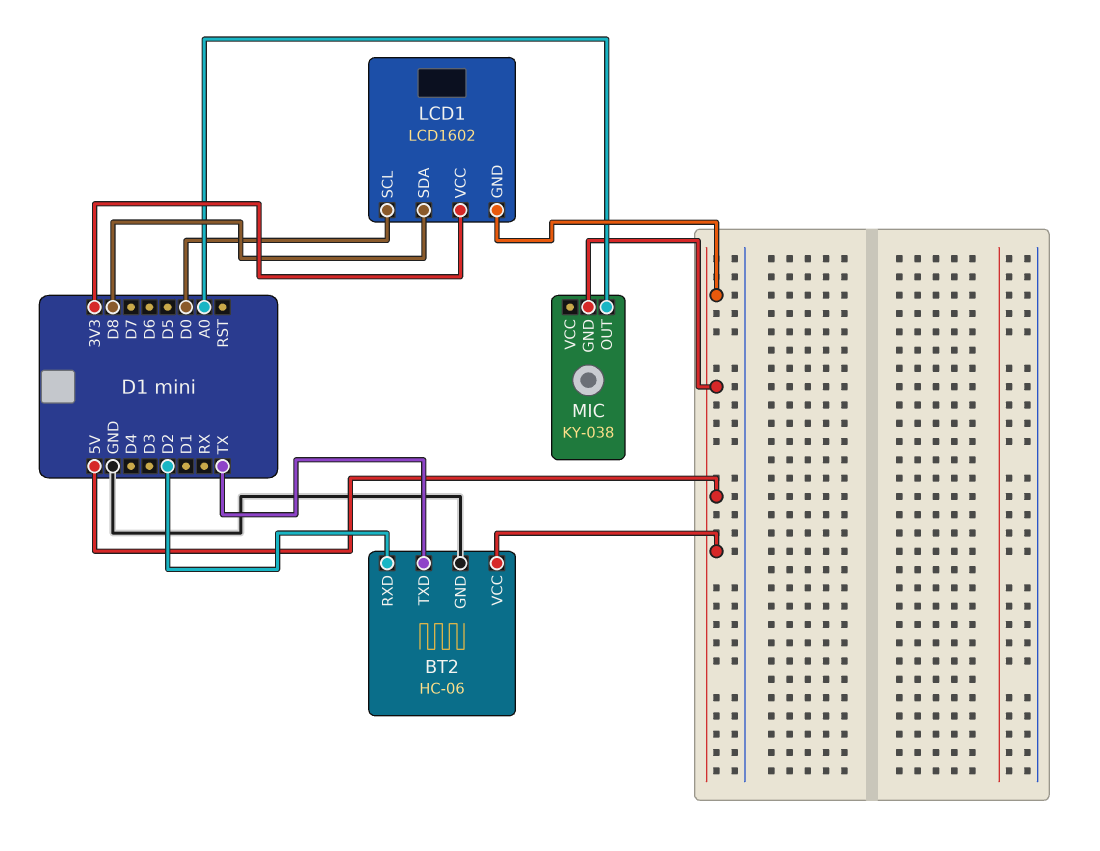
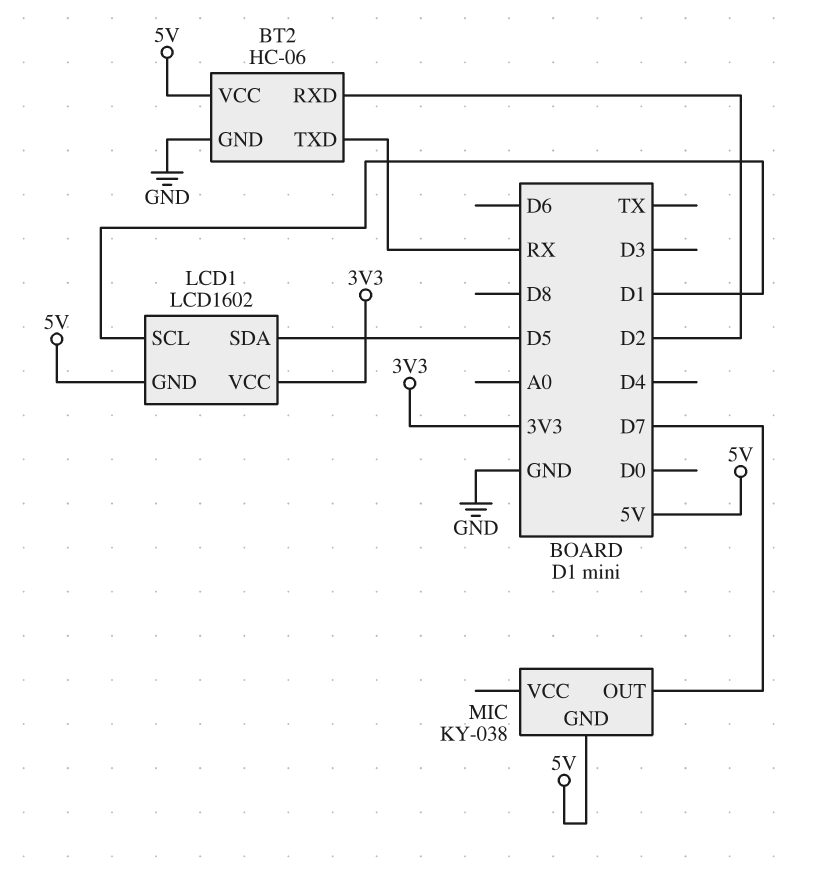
BT2 pin TXD: TX -> RX
LCD1 pin SCL: D0 -> D1
LCD1 pin SDA: D8 -> D5
MIC pin OUT: A0 -> D7

